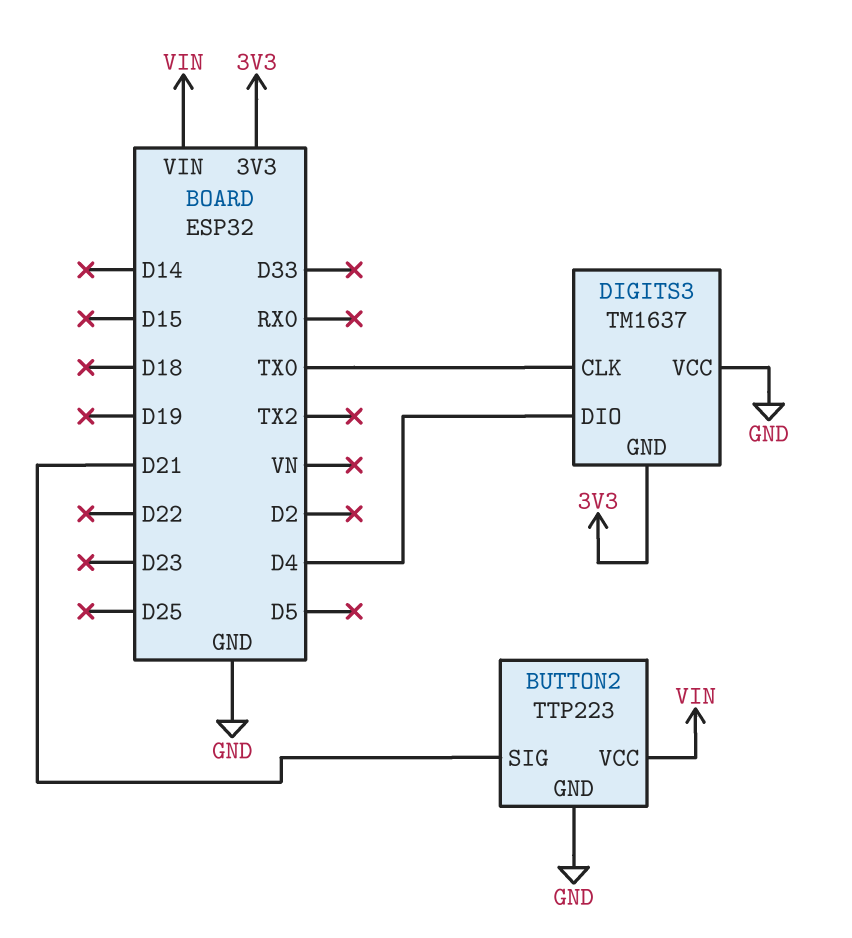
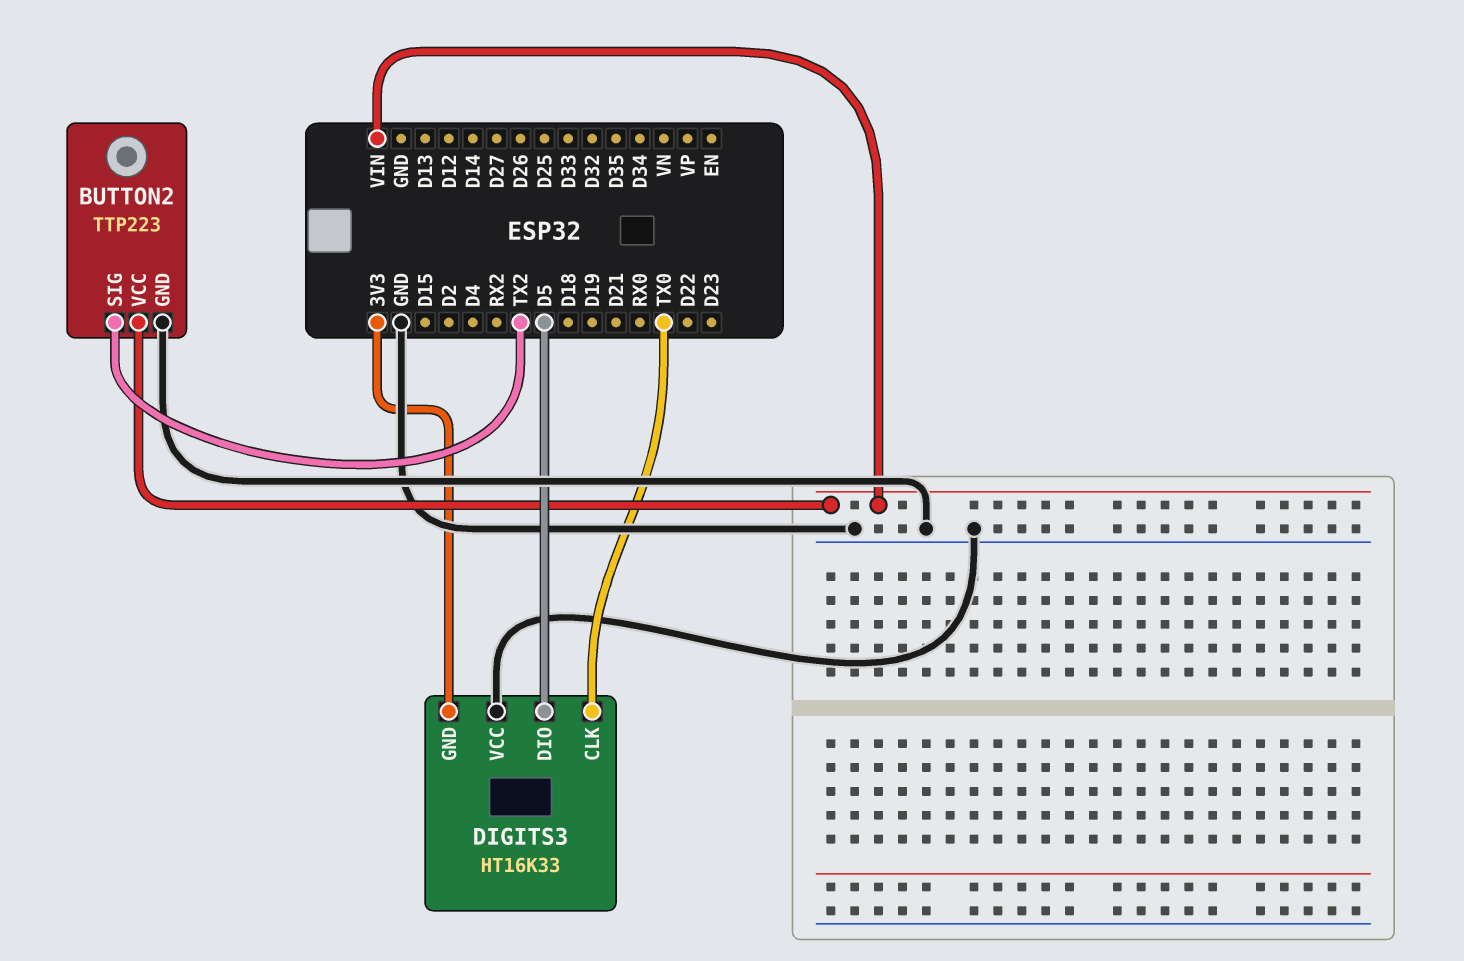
BUTTON2 pin SIG: D21 -> TX2
DIGITS3: TM1637 -> HT16K33
DIGITS3 pin DIO: D4 -> D5

